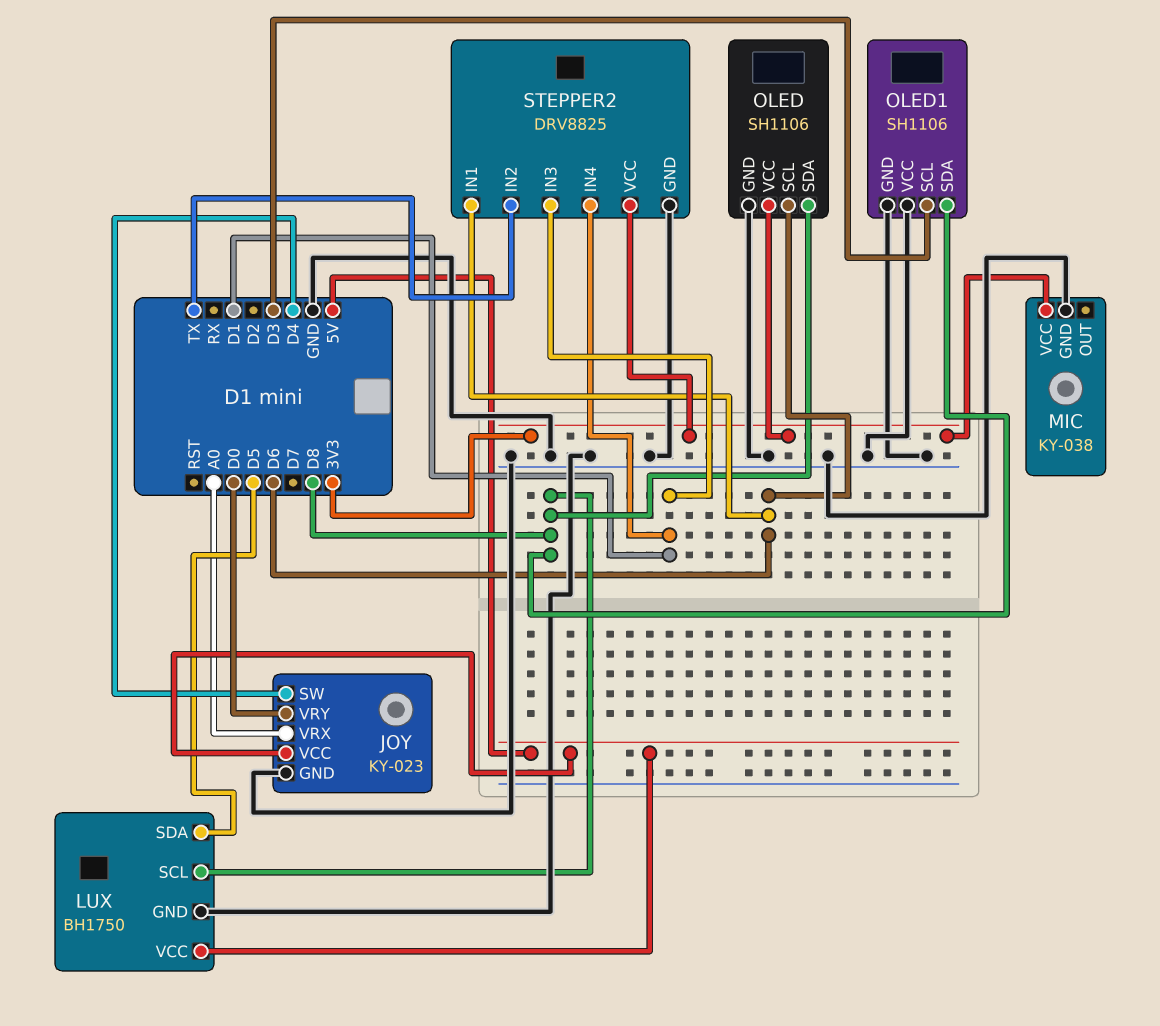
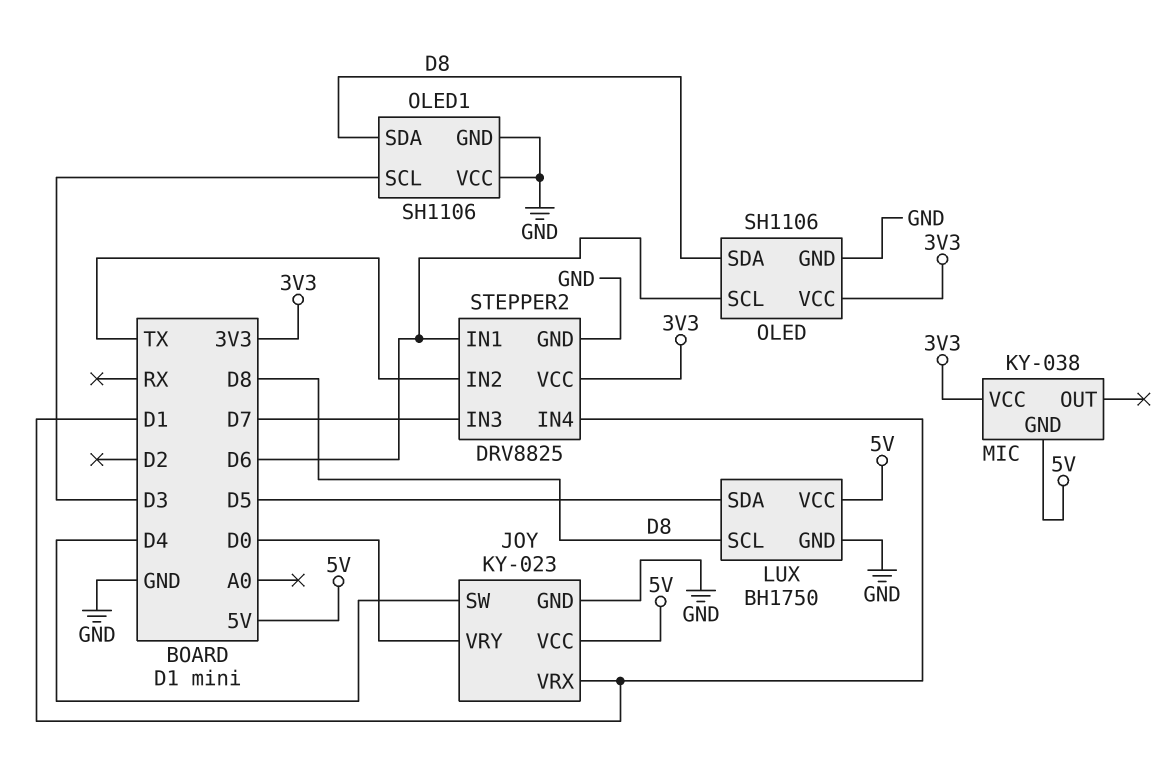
JOY pin VRX: A0 -> D1
MIC pin GND: GND -> 5V
STEPPER2 pin IN3: D1 -> D7

